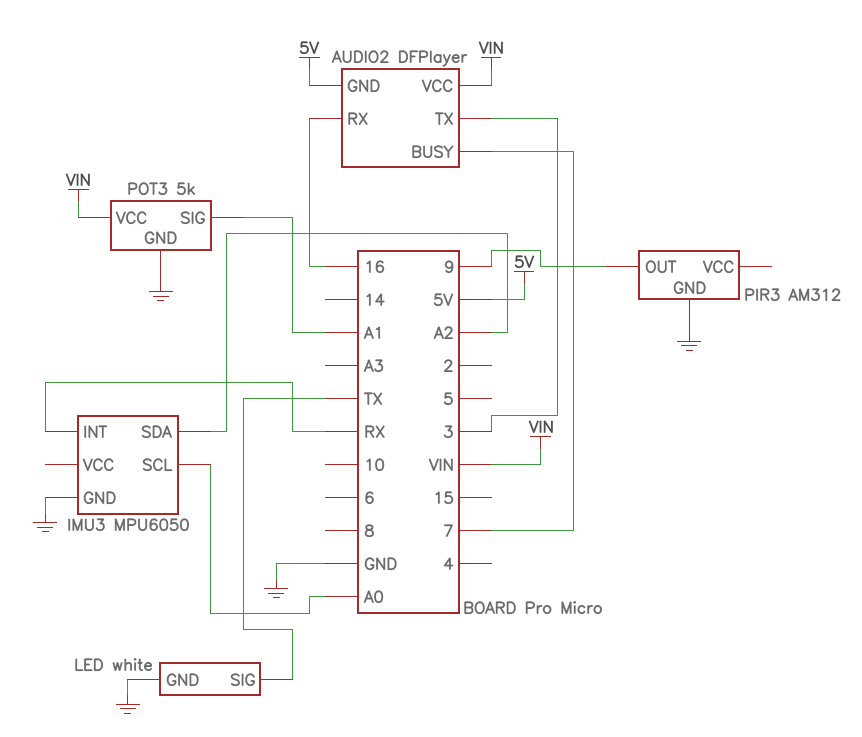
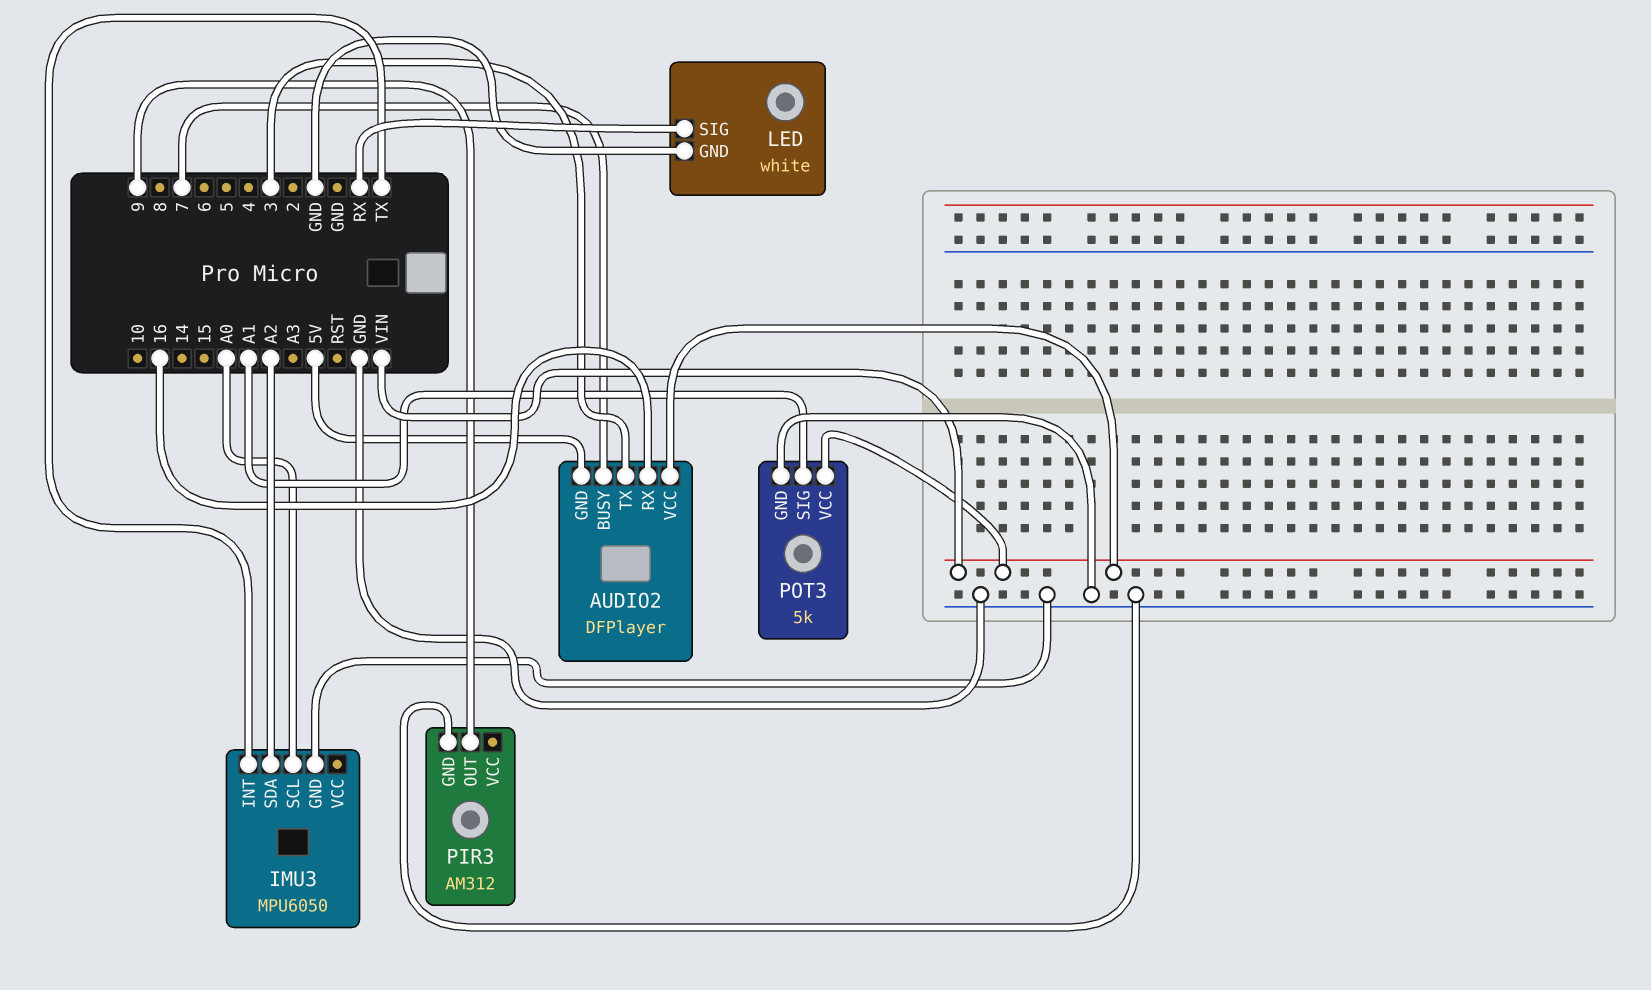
IMU3 pin INT: RX -> TX
LED pin SIG: TX -> RX

